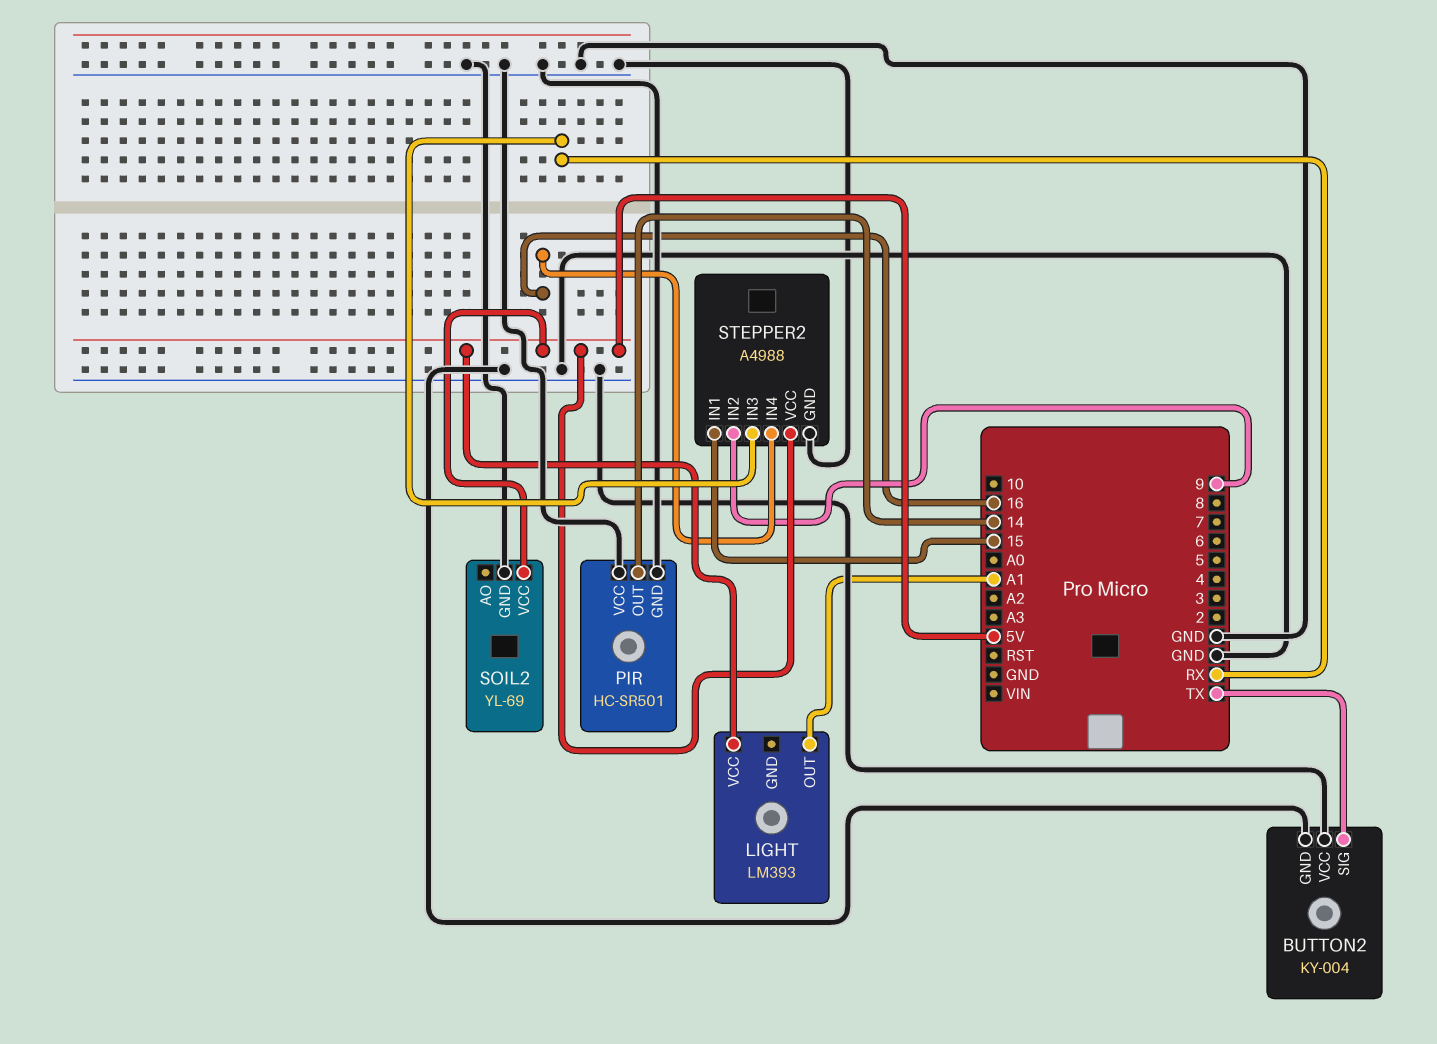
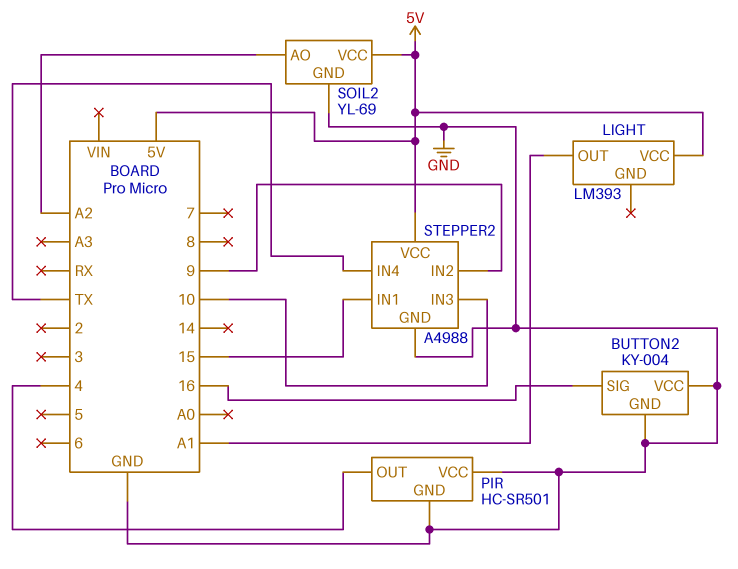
BUTTON2 pin SIG: TX -> 16
PIR pin OUT: 14 -> 4
SOIL2 pin AO: none -> A2
STEPPER2 pin IN3: RX -> 10
STEPPER2 pin IN4: 16 -> TX

